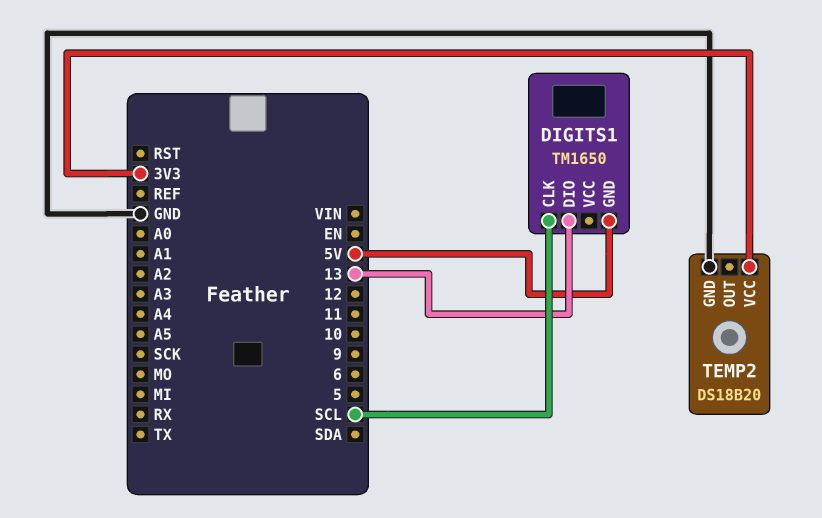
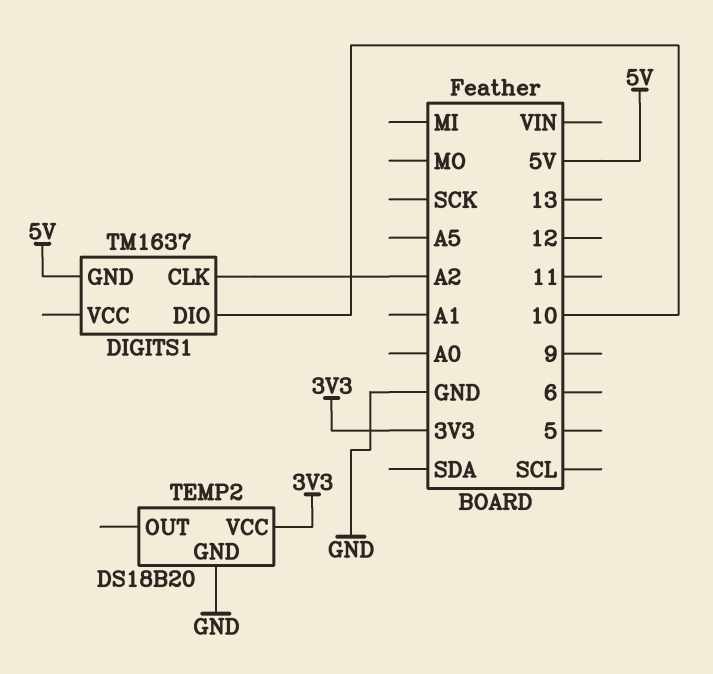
DIGITS1: TM1650 -> TM1637
DIGITS1 pin CLK: SCL -> A2
DIGITS1 pin DIO: 13 -> 10

